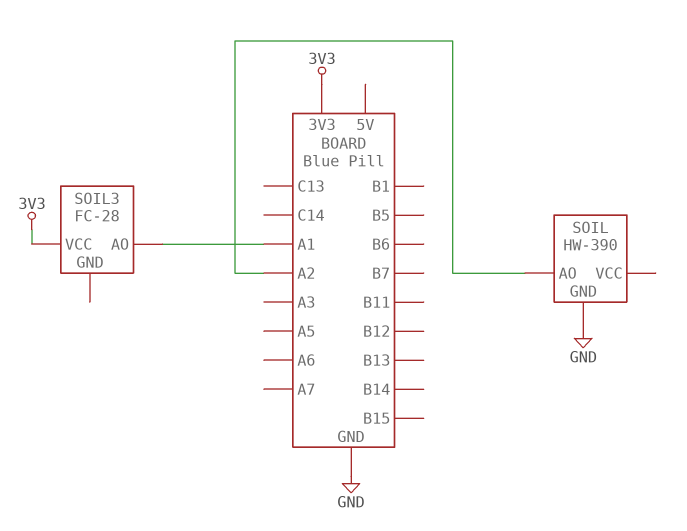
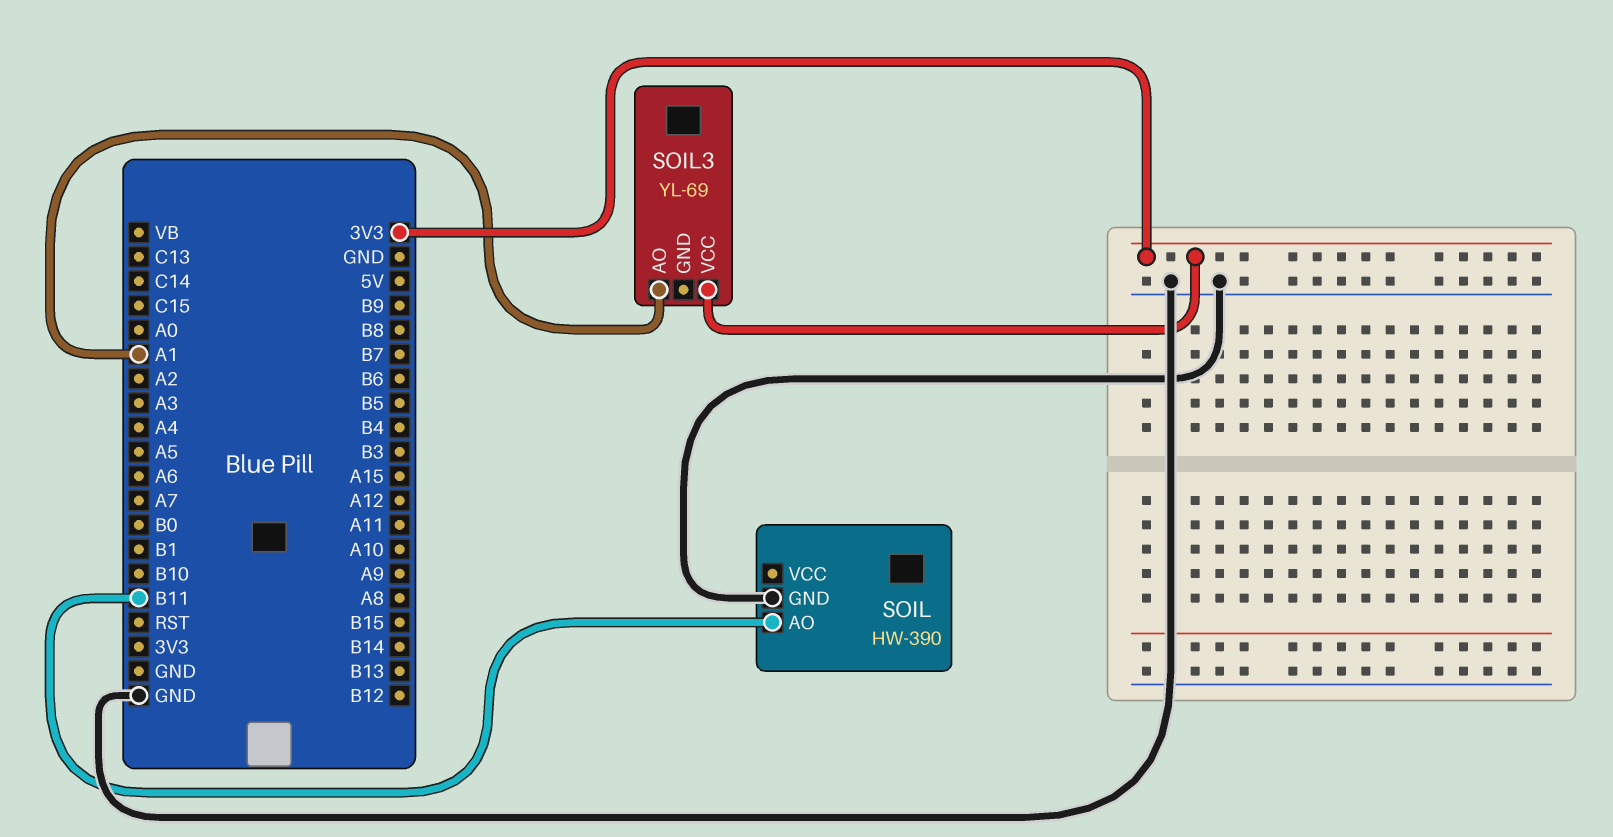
SOIL pin AO: A2 -> B11
SOIL3: FC-28 -> YL-69

